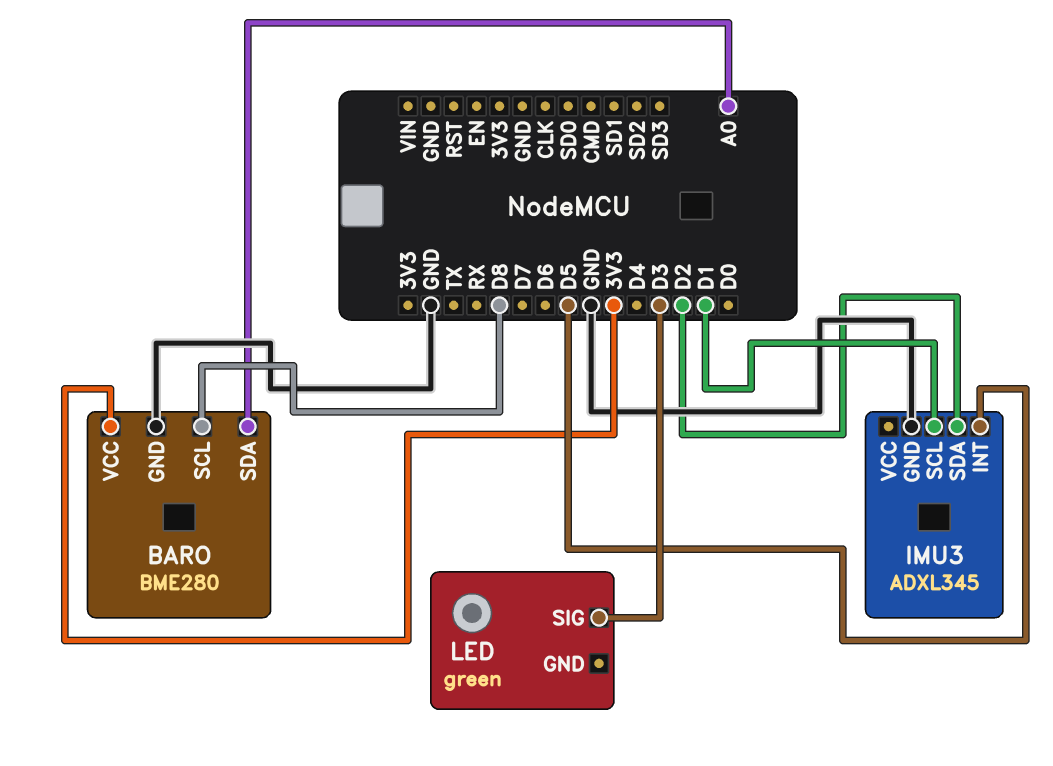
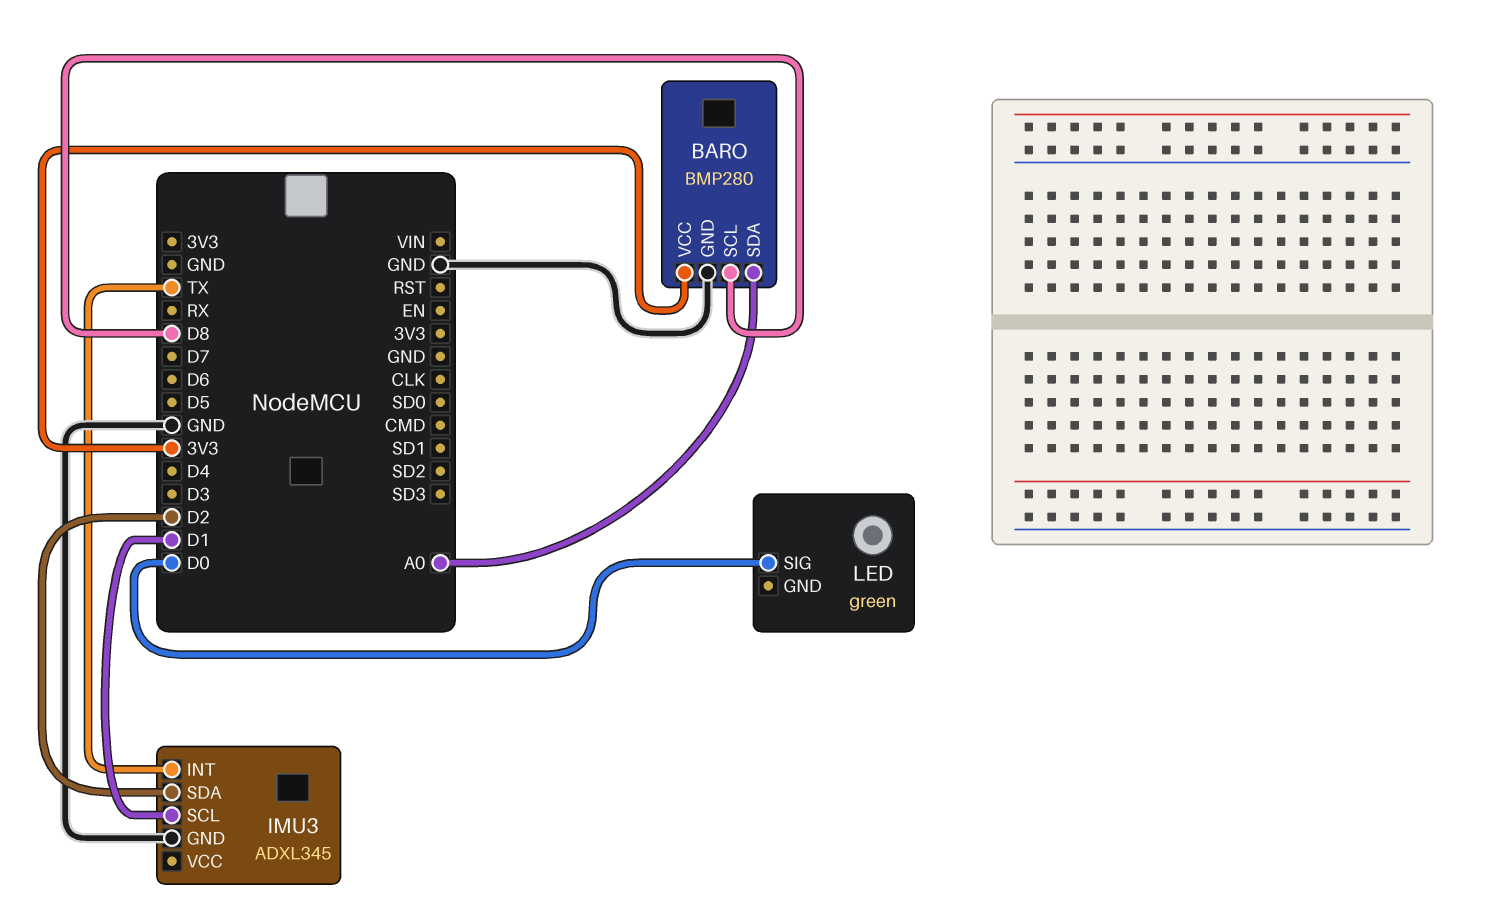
BARO: BME280 -> BMP280
IMU3 pin INT: D5 -> TX
LED pin SIG: D3 -> D0

